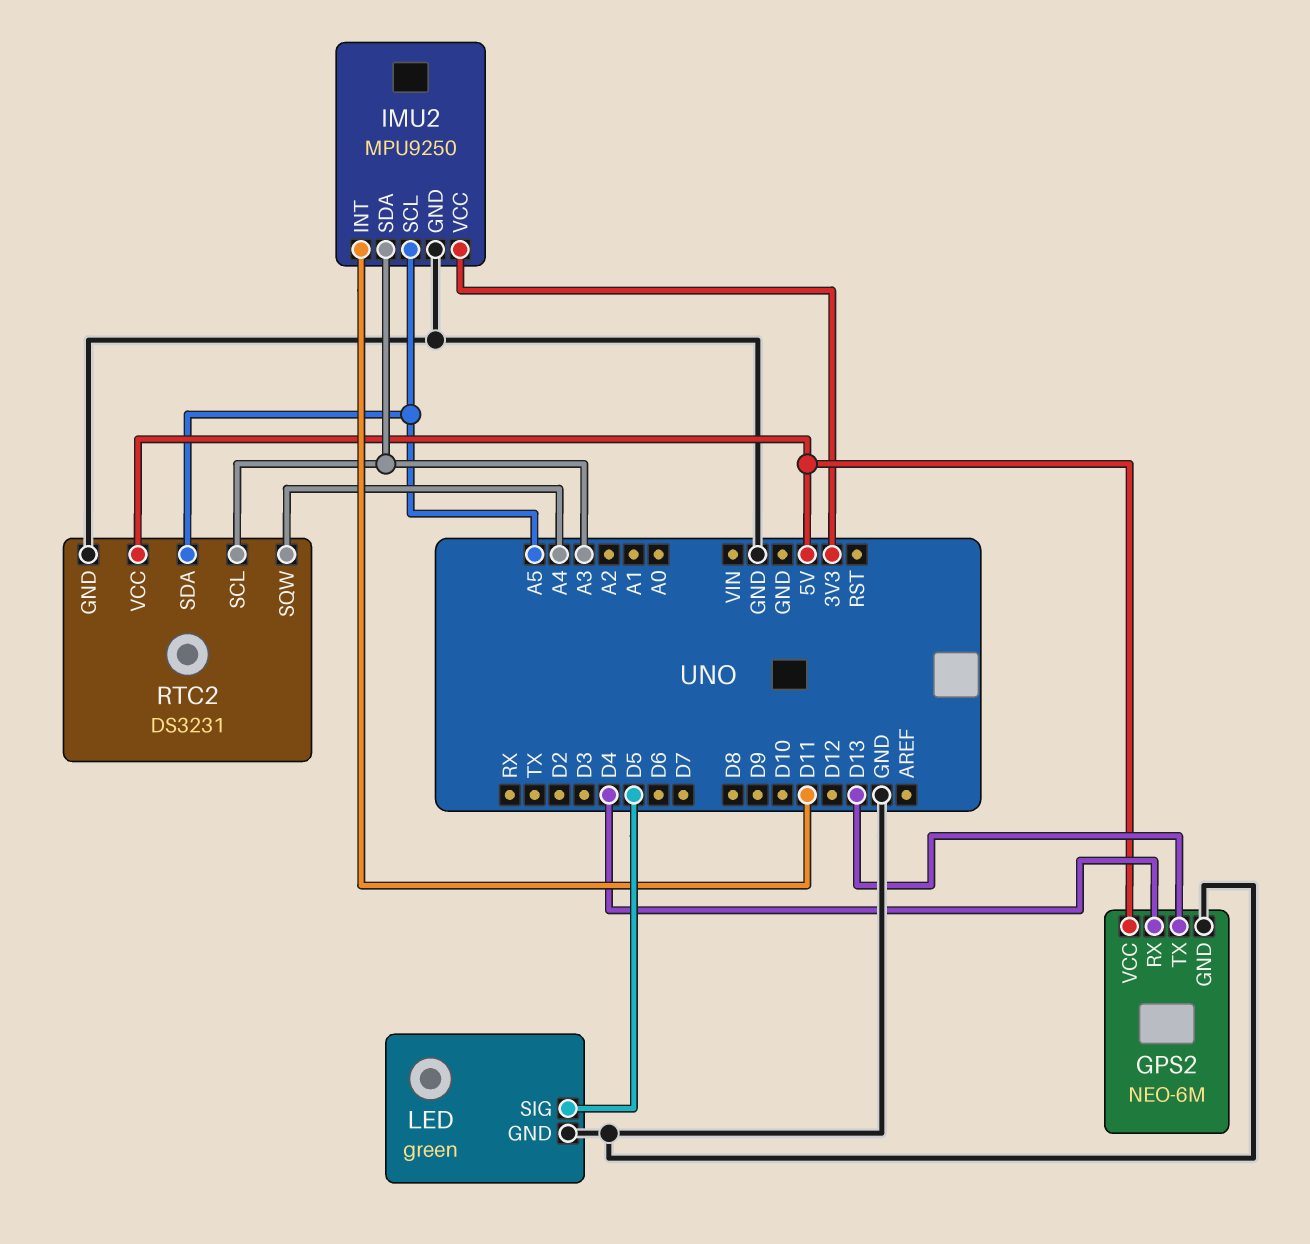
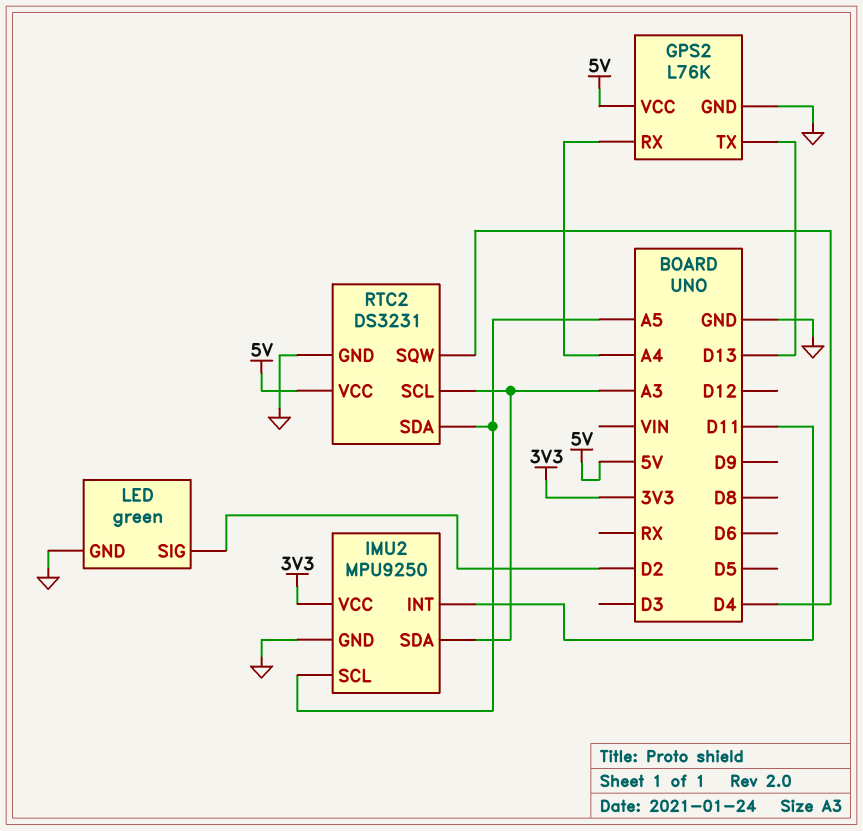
GPS2: NEO-6M -> L76K
GPS2 pin RX: D4 -> A4
LED pin SIG: D5 -> D2
RTC2 pin SQW: A4 -> D4

